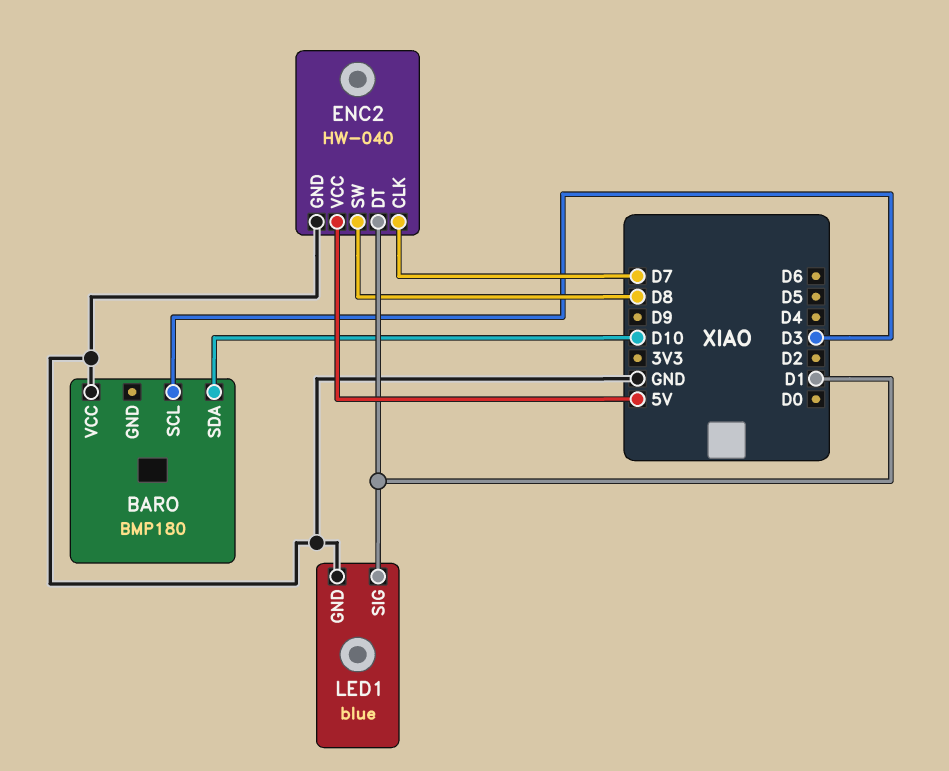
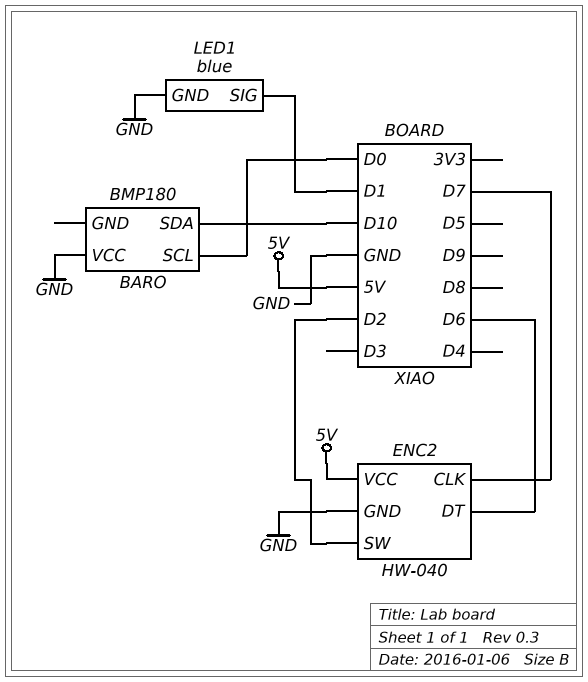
BARO pin SCL: D3 -> D0
ENC2 pin DT: D1 -> D6
ENC2 pin SW: D8 -> D2

